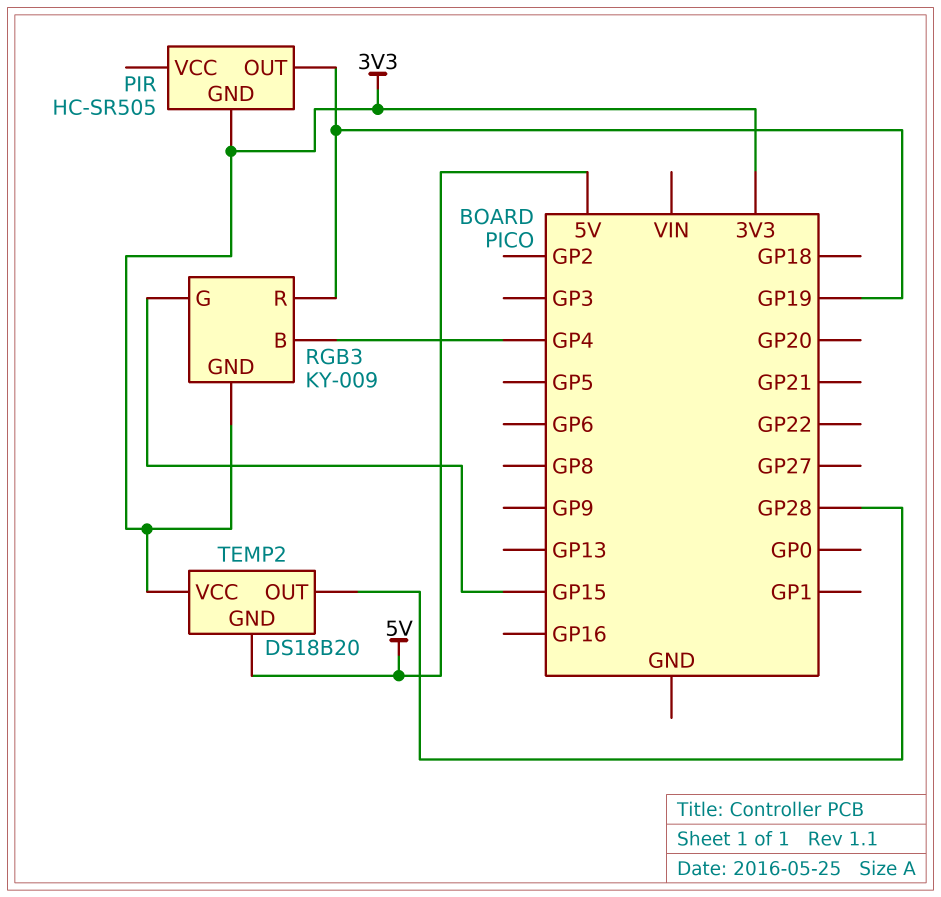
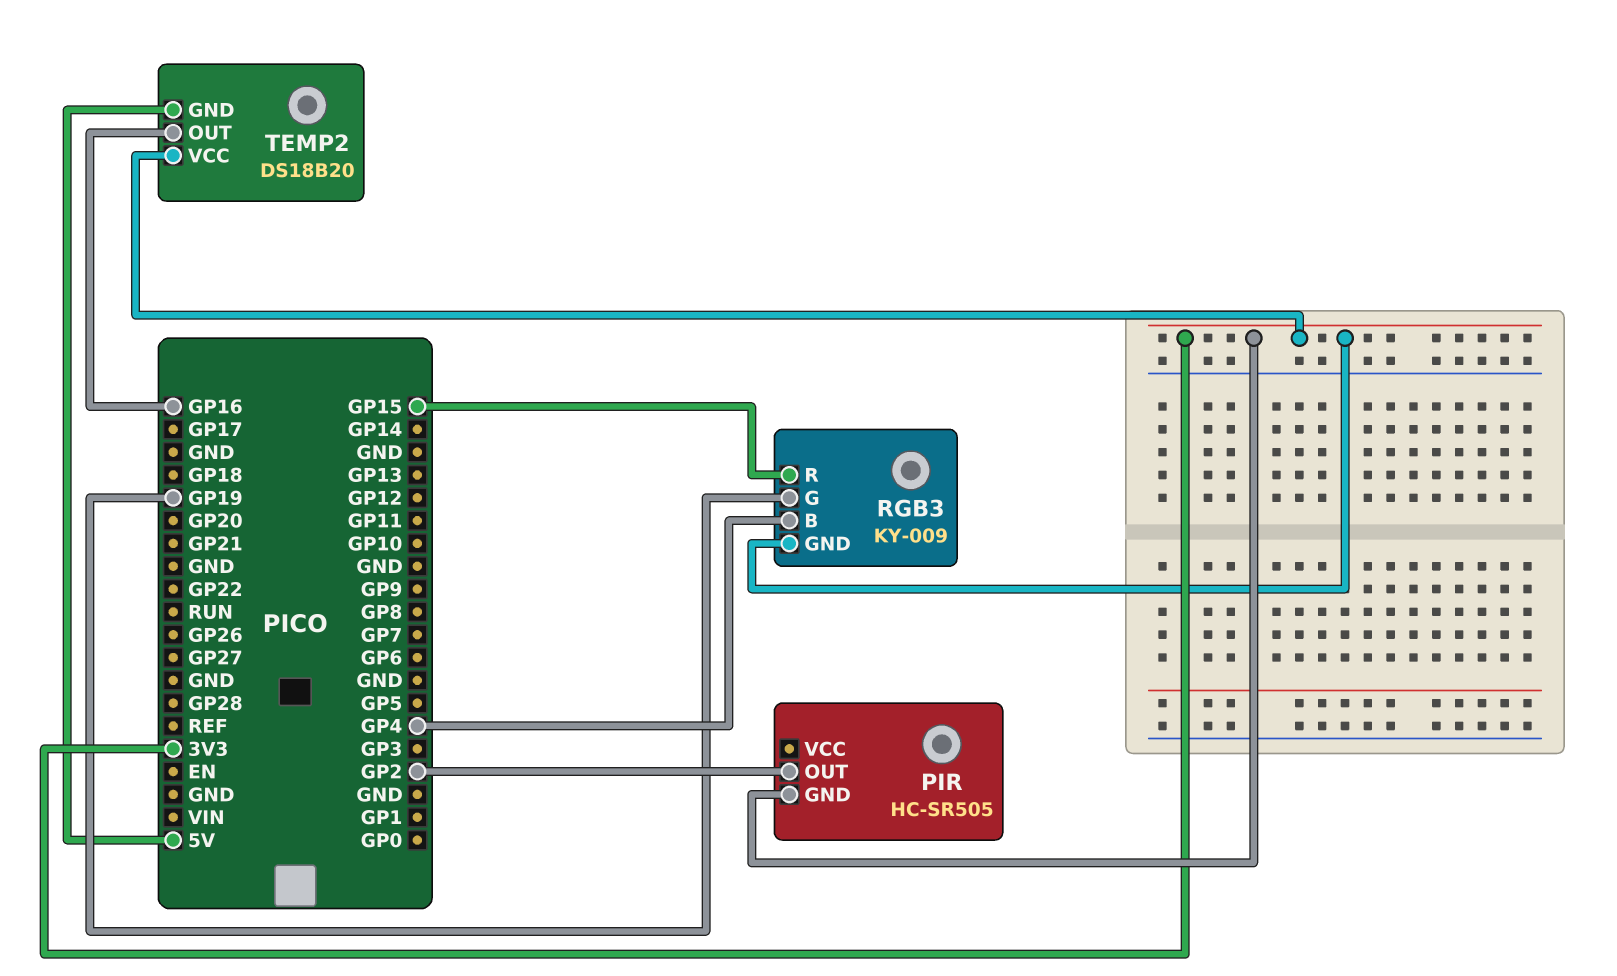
PIR pin OUT: GP19 -> GP2
RGB3 pin G: GP15 -> GP19
RGB3 pin R: GP19 -> GP15
TEMP2 pin OUT: GP28 -> GP16

